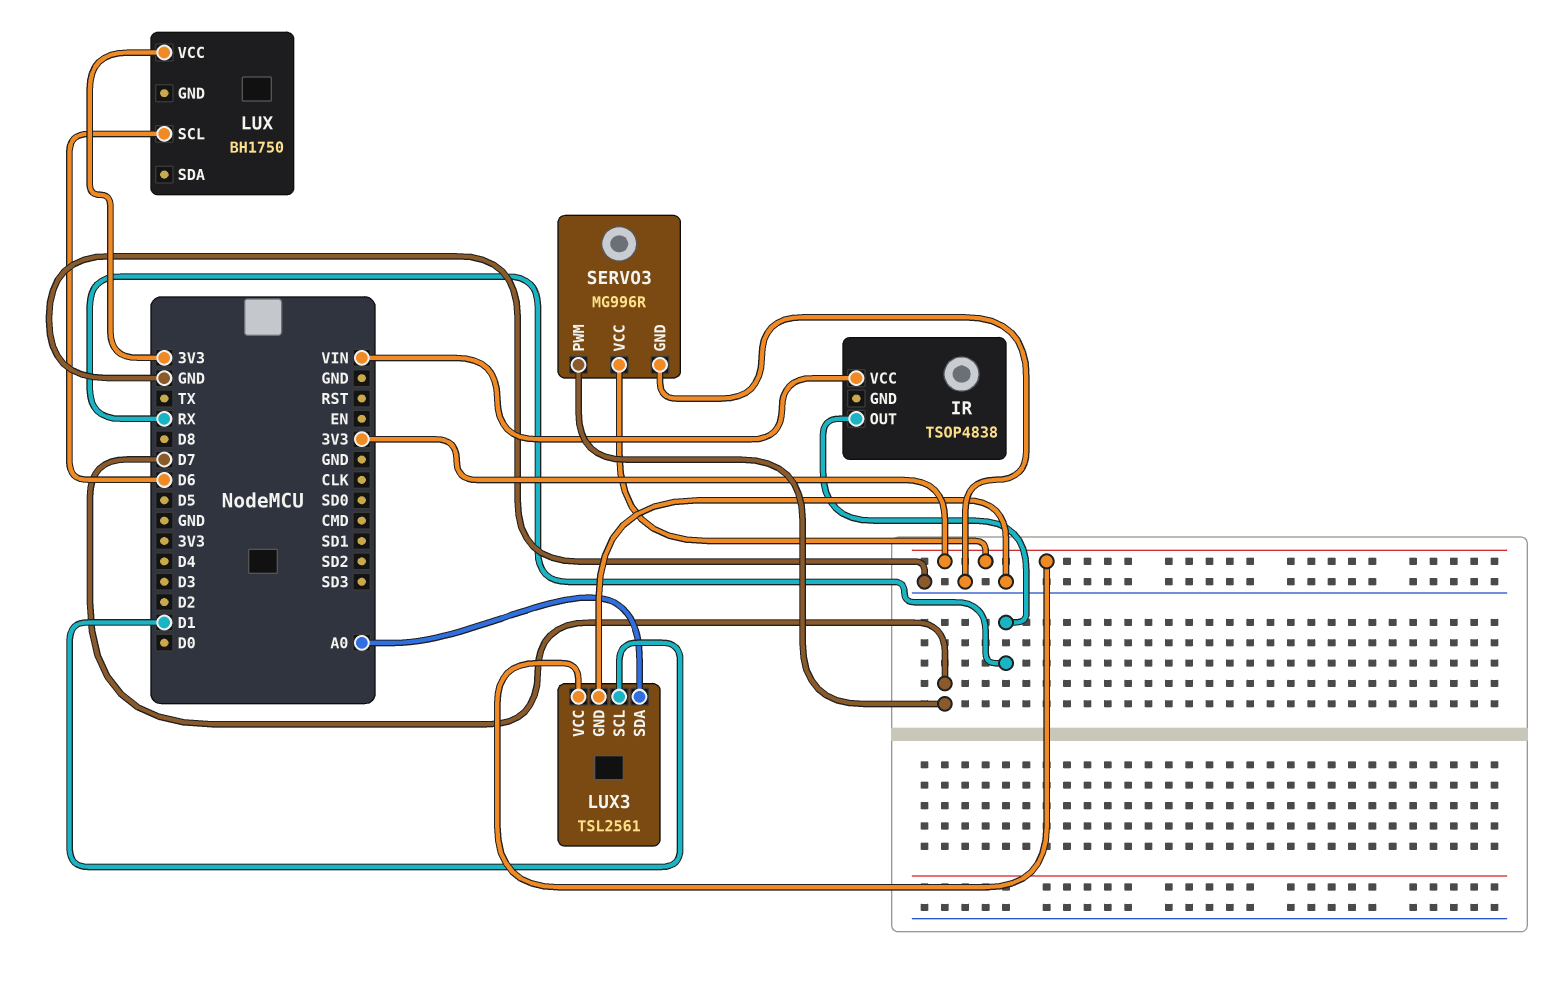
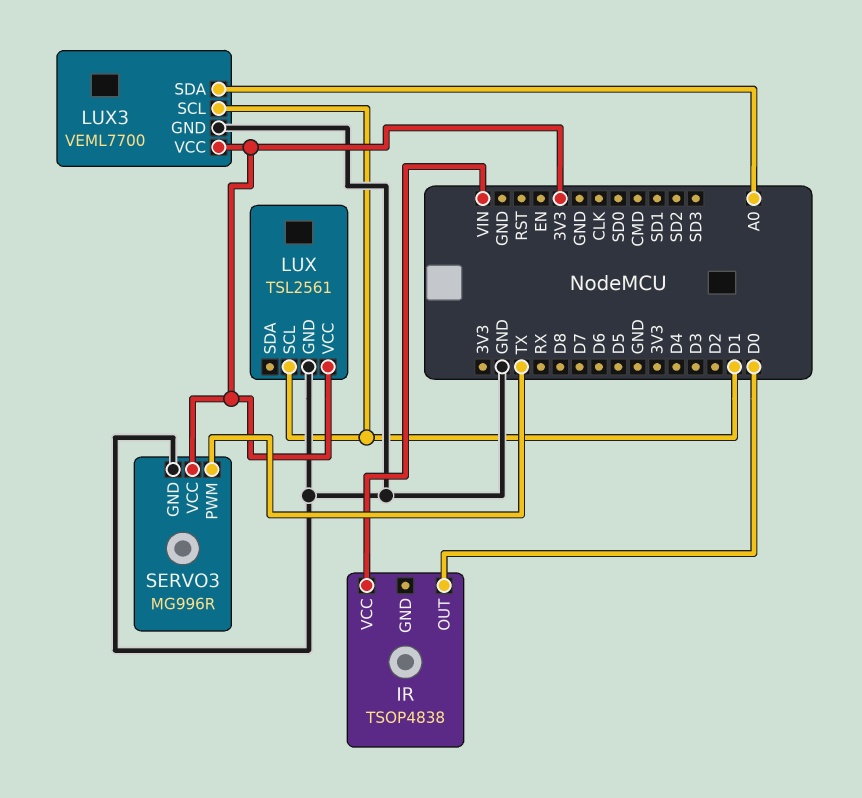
IR pin OUT: RX -> D0
LUX: BH1750 -> TSL2561
LUX pin GND: none -> GND
LUX pin SCL: D6 -> D1
LUX3: TSL2561 -> VEML7700
SERVO3 pin PWM: D7 -> TX

